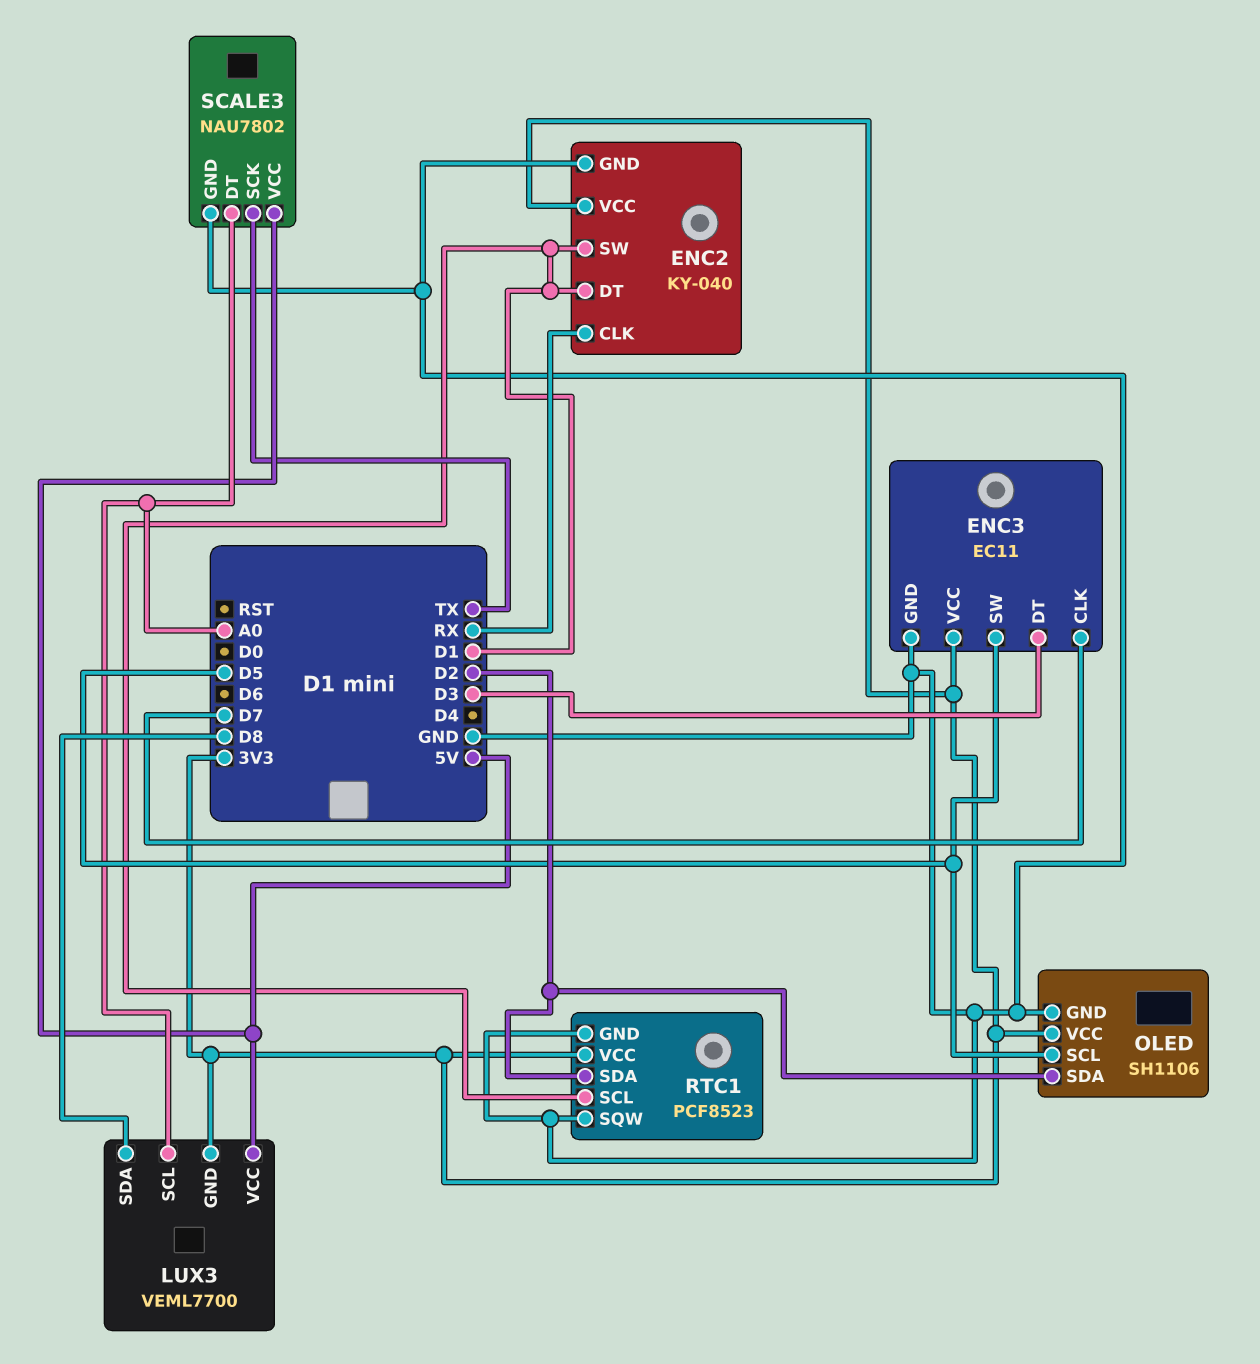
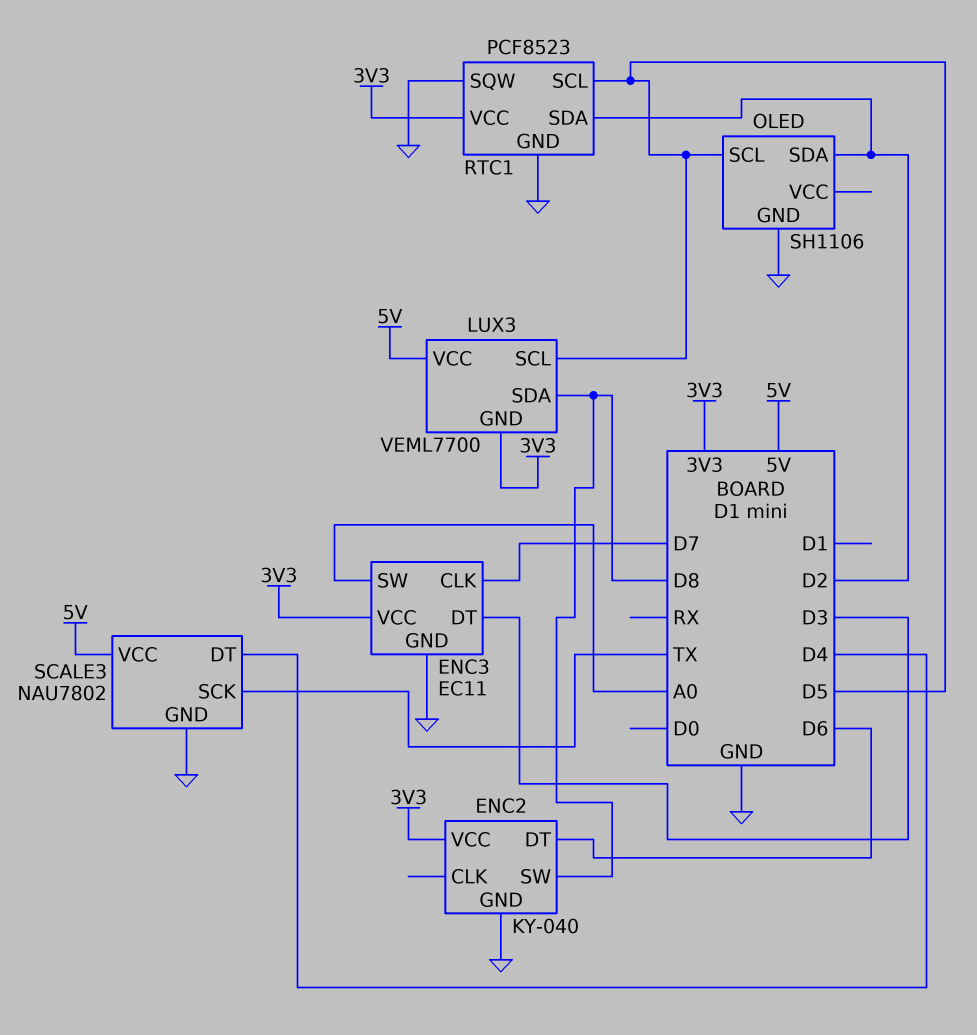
ENC2 pin CLK: RX -> none
ENC2 pin DT: D1 -> D6
ENC2 pin SW: D1 -> D8
ENC3 pin SW: D5 -> A0
LUX3 pin SCL: A0 -> D5
OLED pin VCC: 3V3 -> none
RTC1 pin SCL: D1 -> D5
SCALE3 pin DT: A0 -> D4

